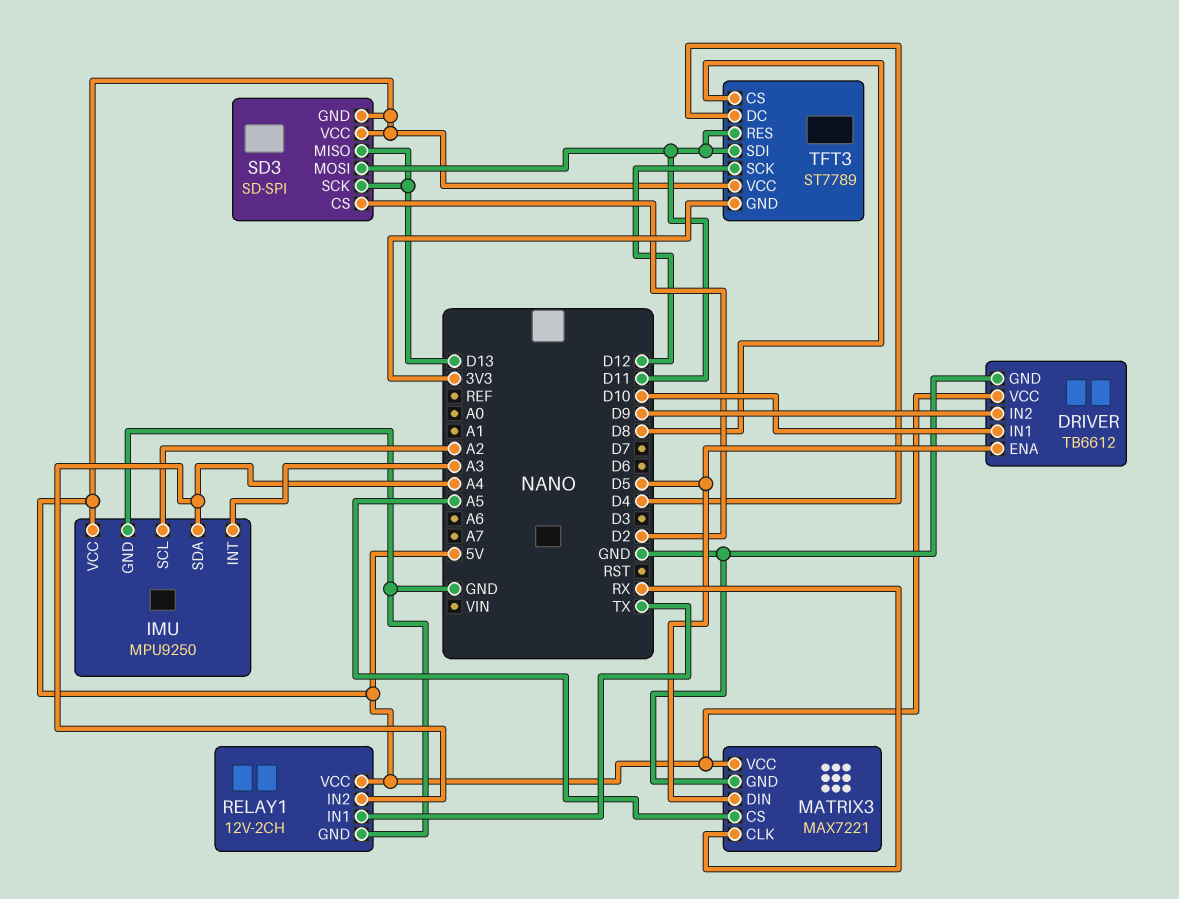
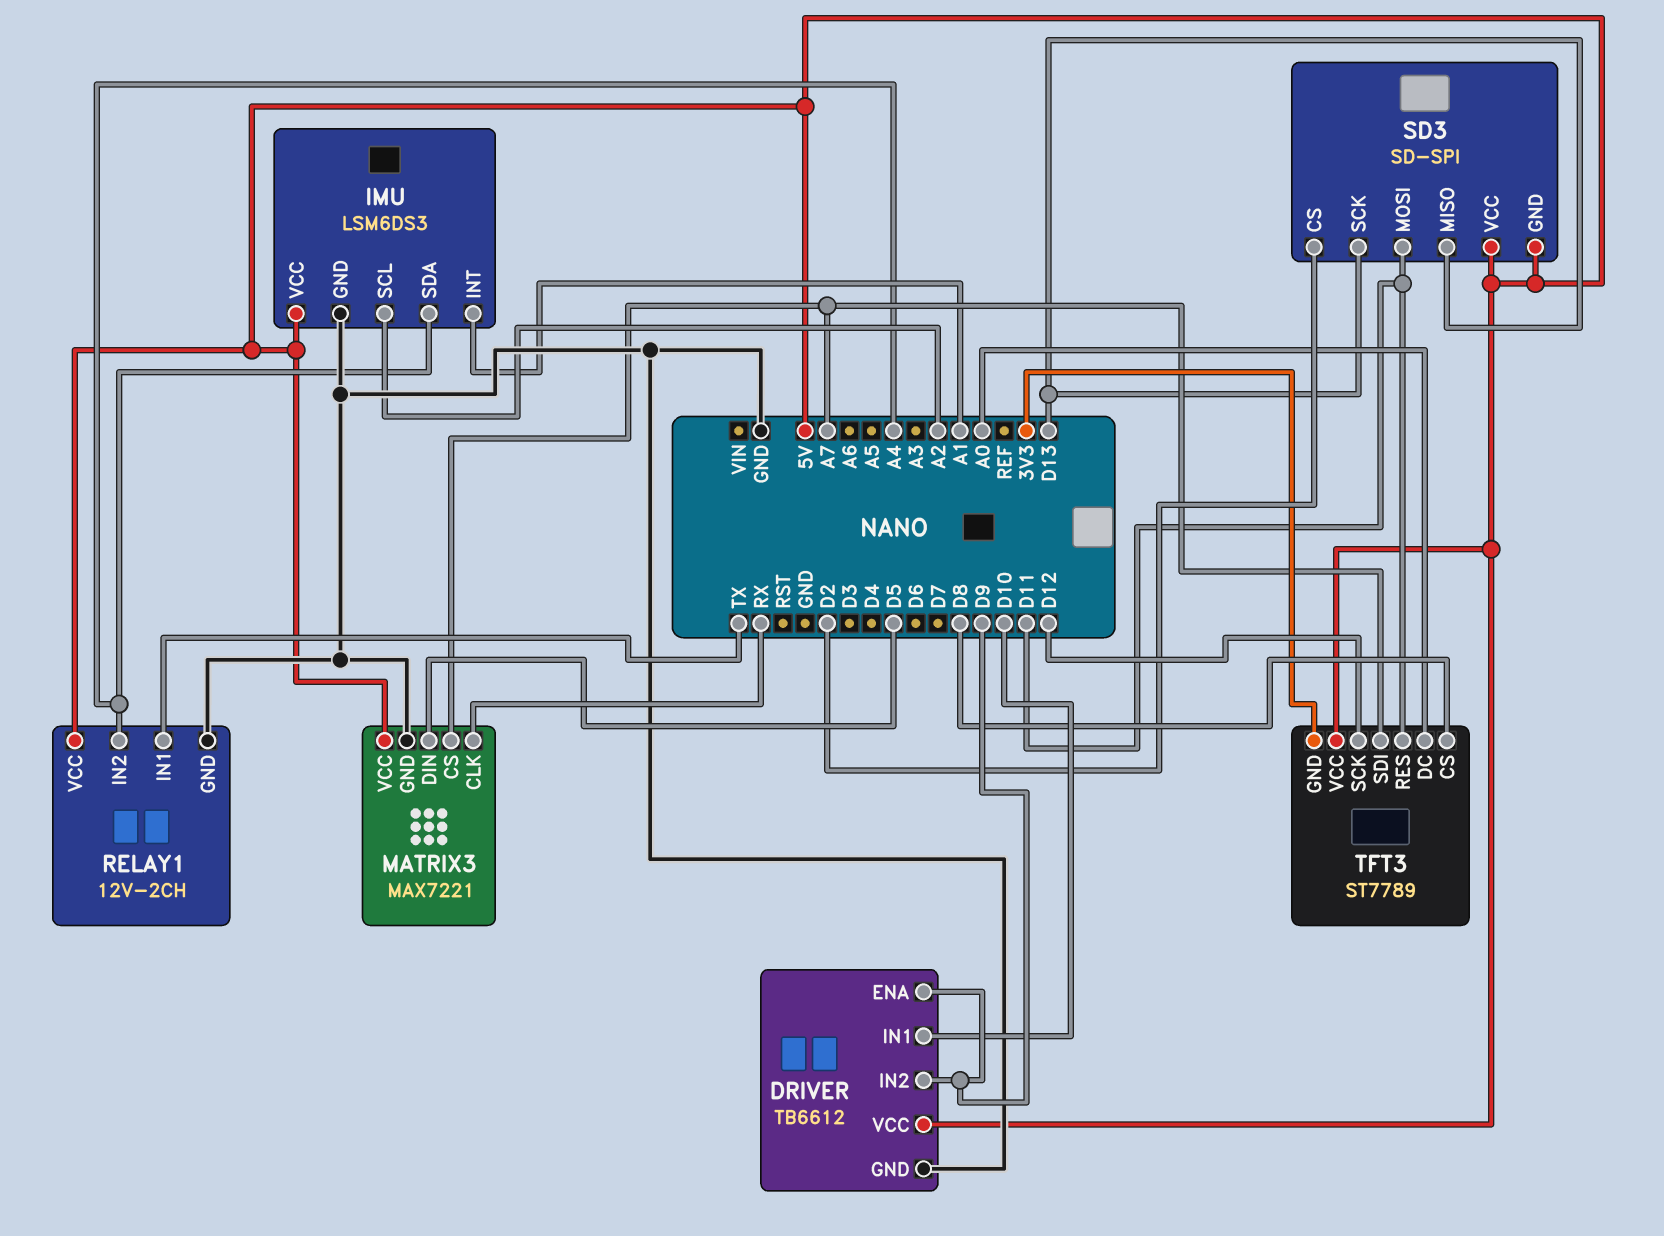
DRIVER pin ENA: D5 -> D9
IMU: MPU9250 -> LSM6DS3
IMU pin INT: A3 -> A1
MATRIX3 pin CS: A5 -> A7
TFT3 pin DC: D4 -> A0
TFT3 pin SDI: D11 -> A7

